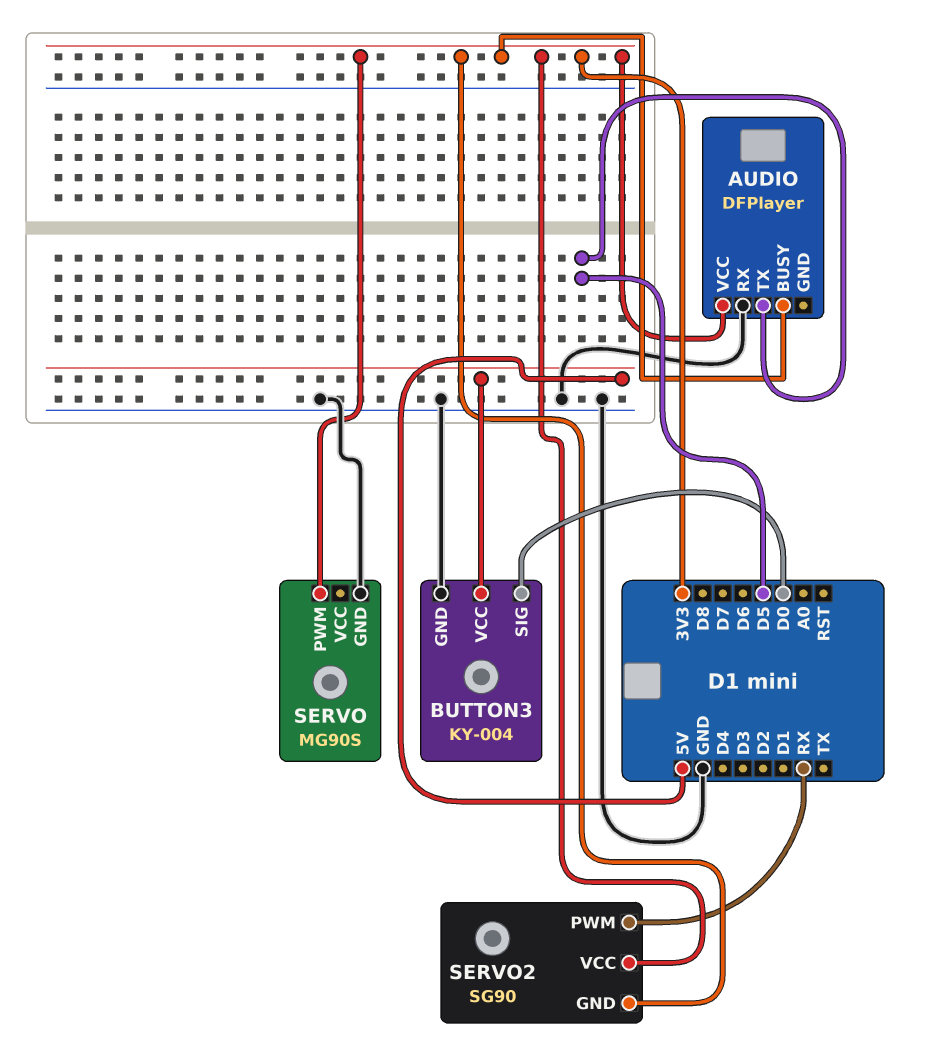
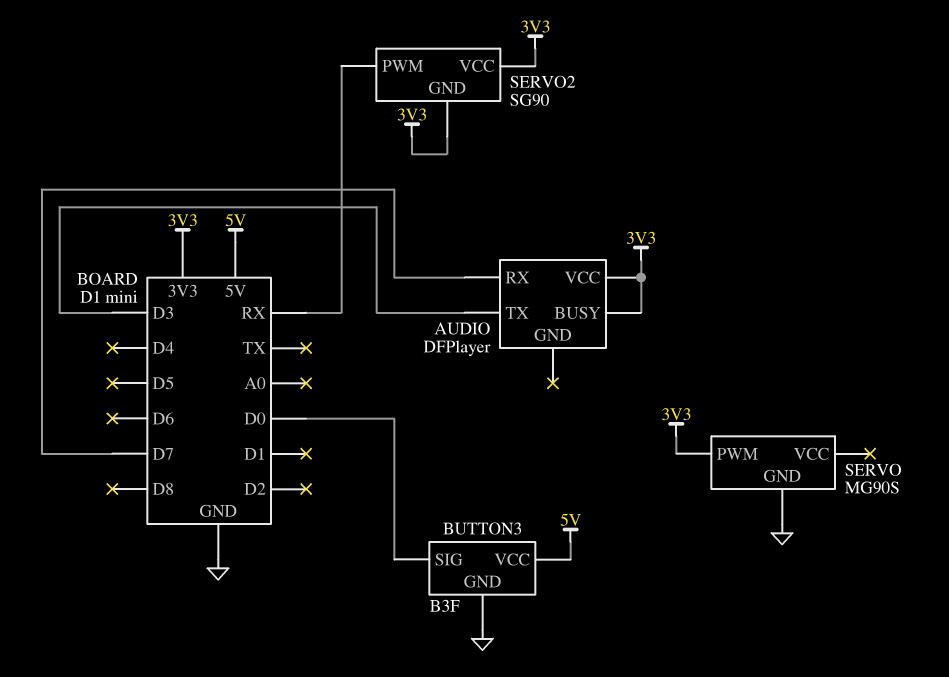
AUDIO pin RX: GND -> D7
AUDIO pin TX: D5 -> D3
BUTTON3: KY-004 -> B3F

